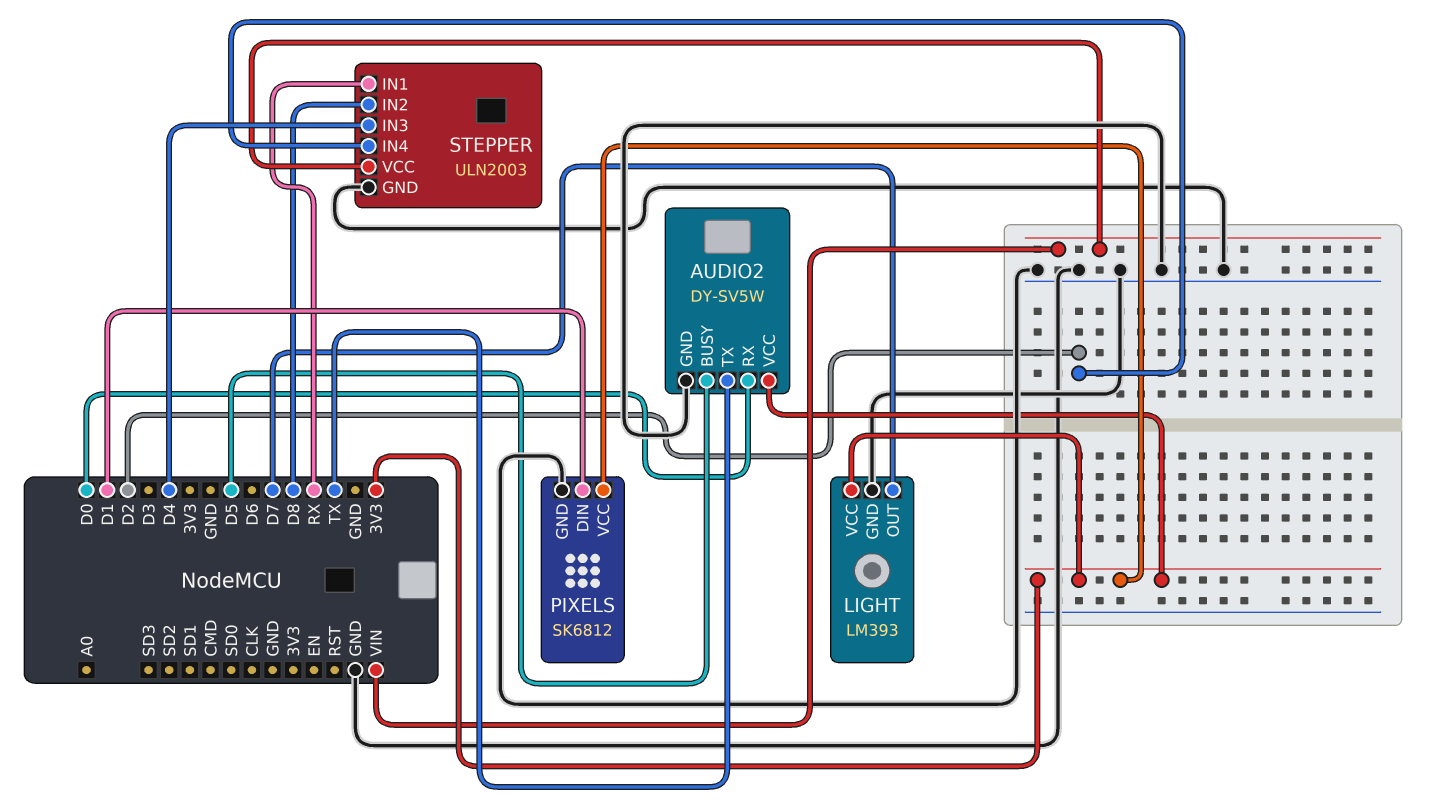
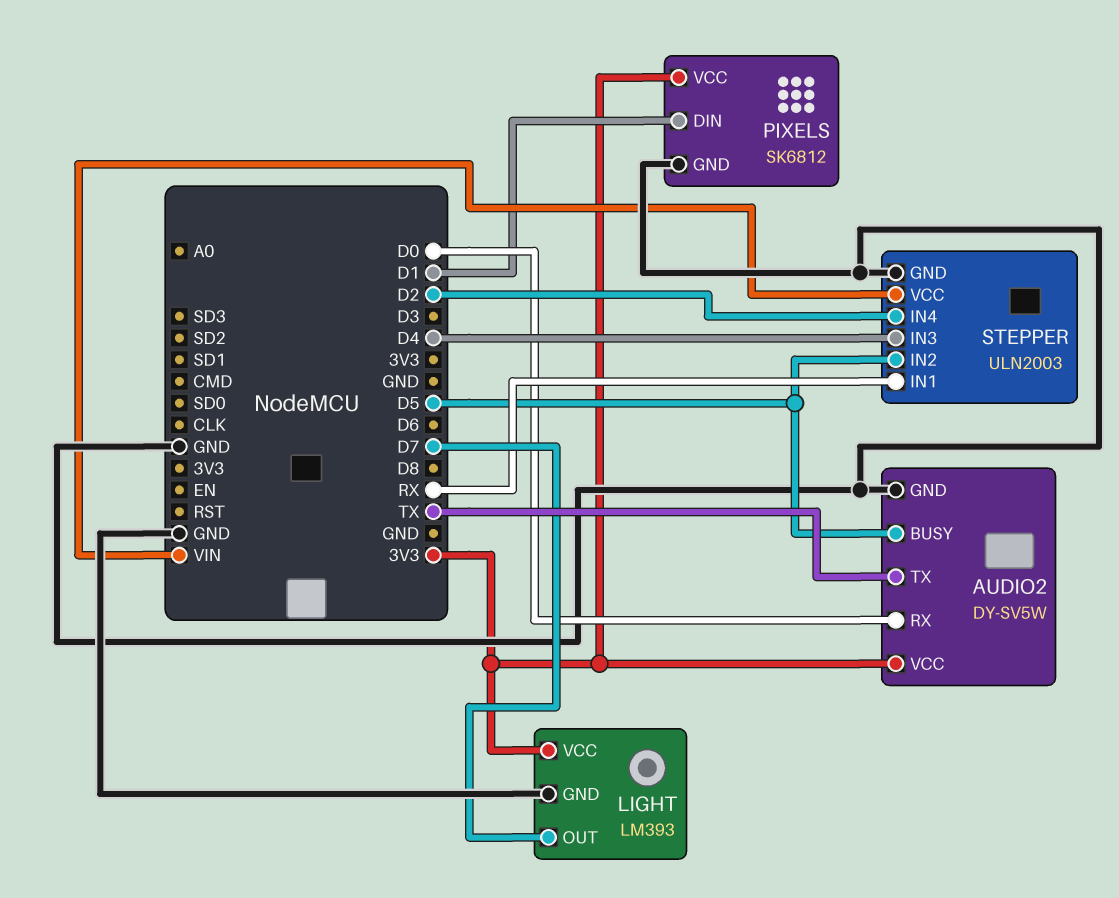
STEPPER pin IN2: D8 -> D5

